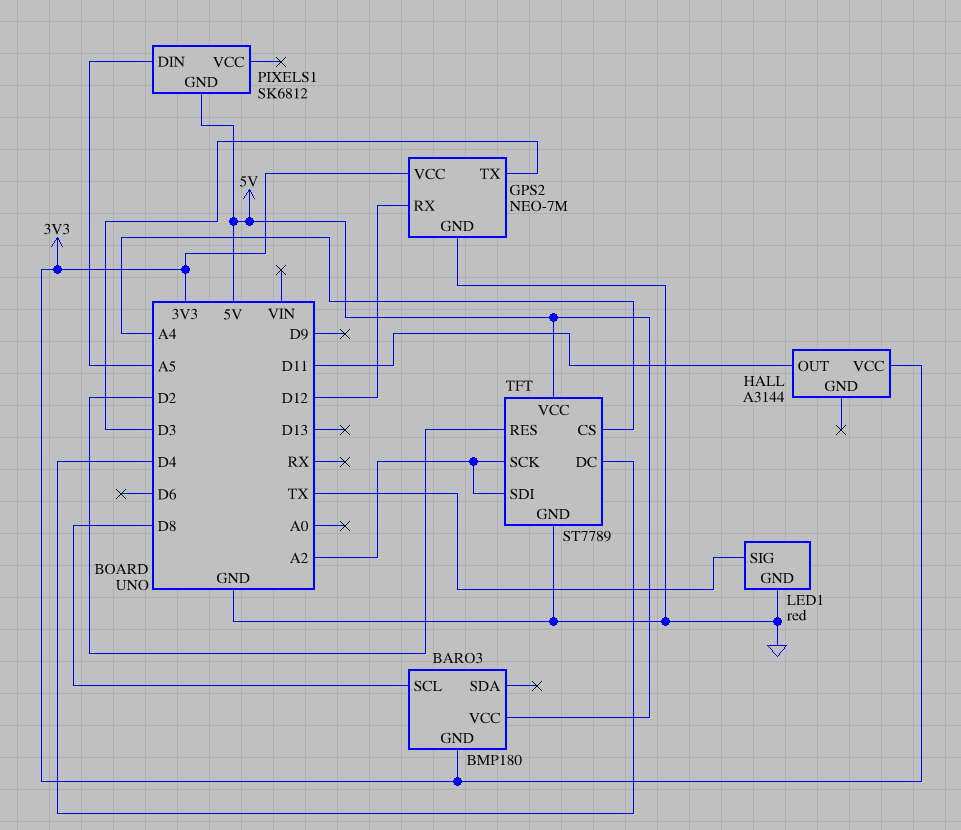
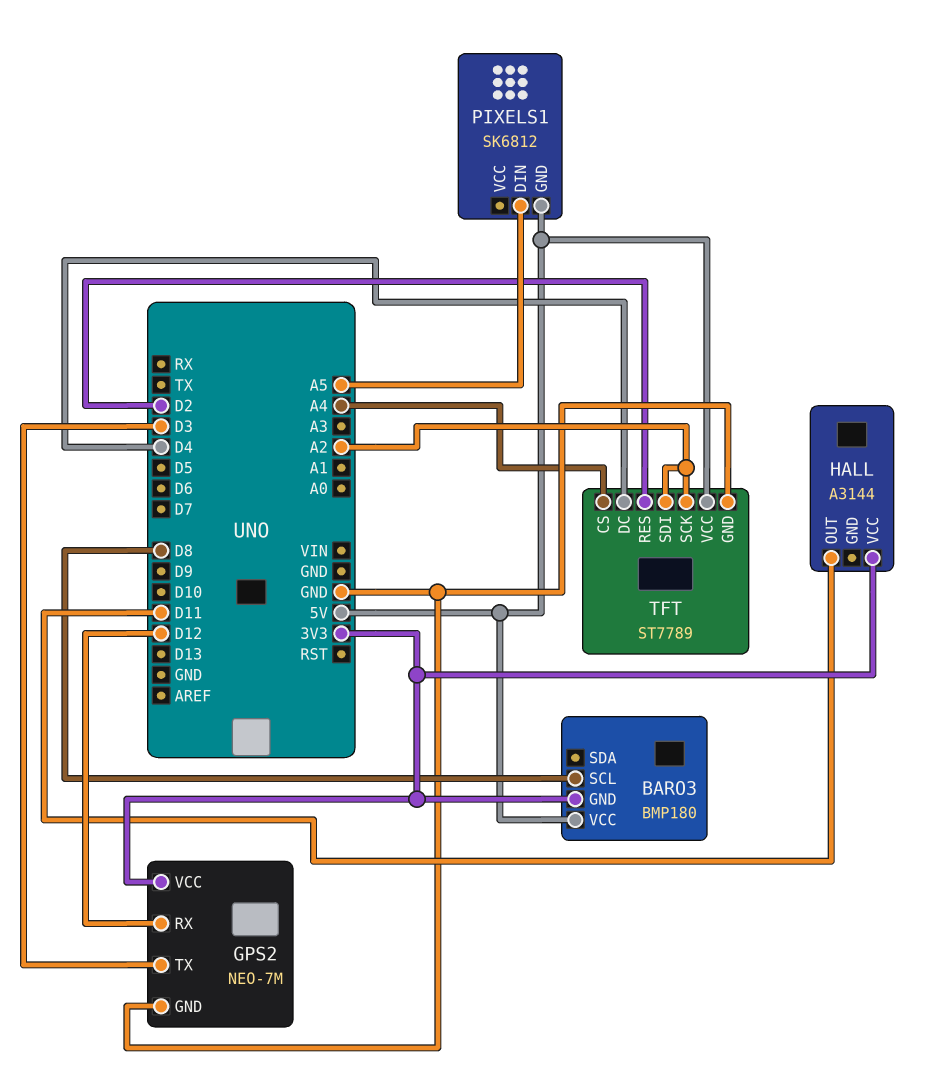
LED1: red -> none
LED1 pin GND: GND -> none
LED1 pin SIG: TX -> none

